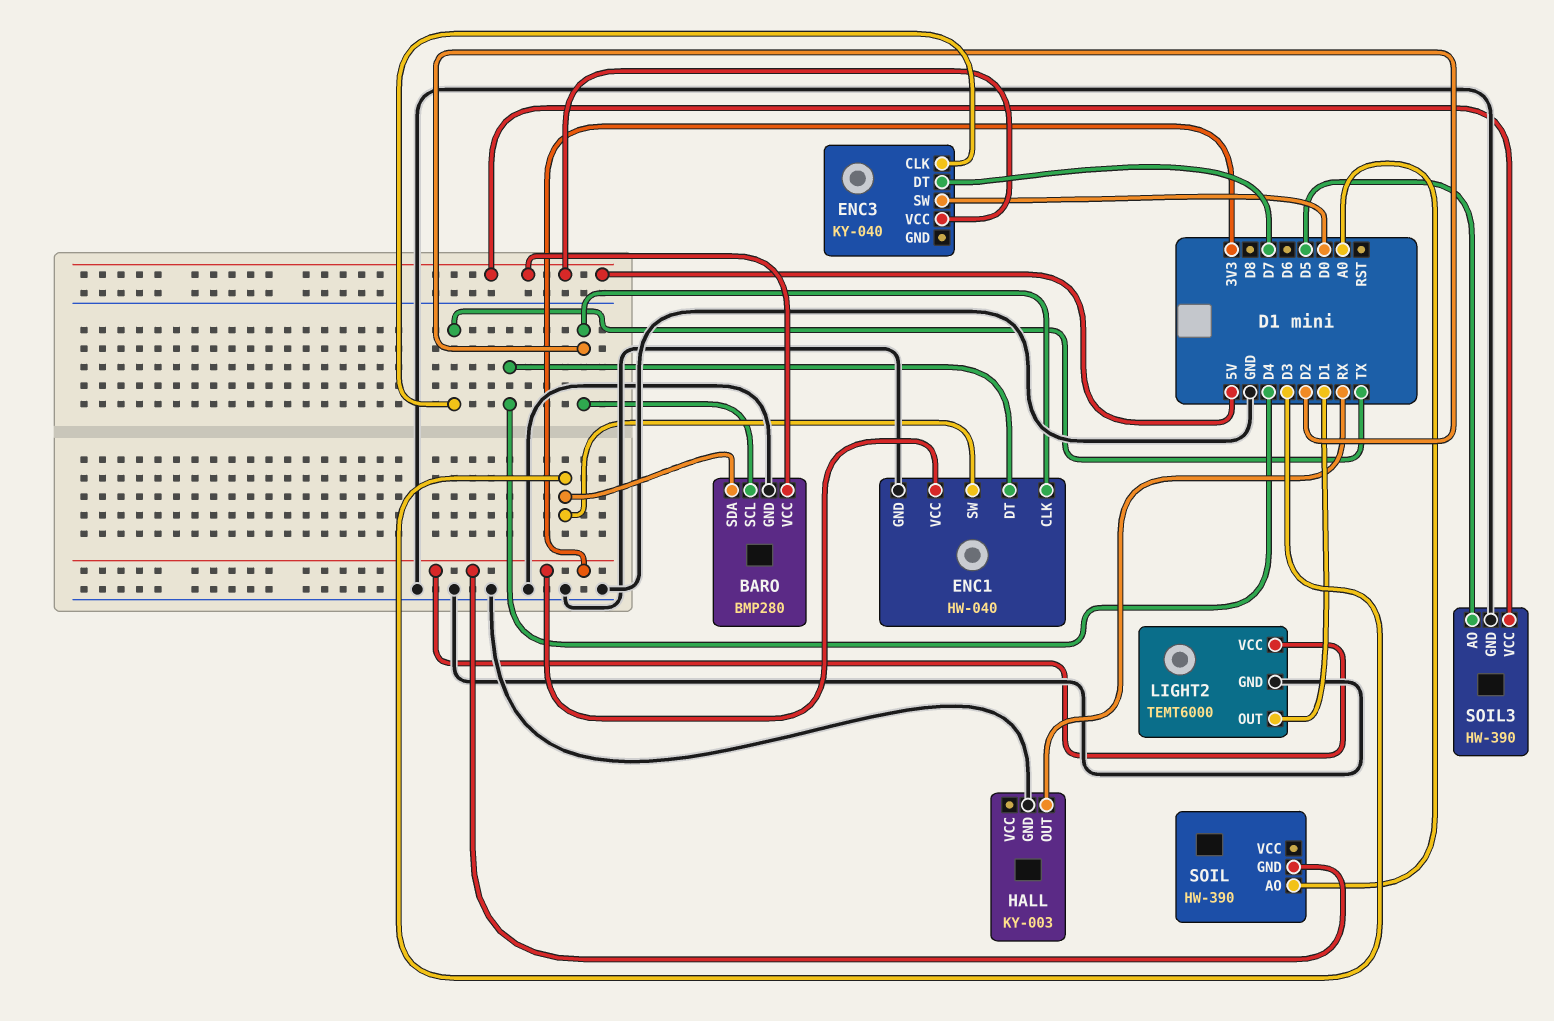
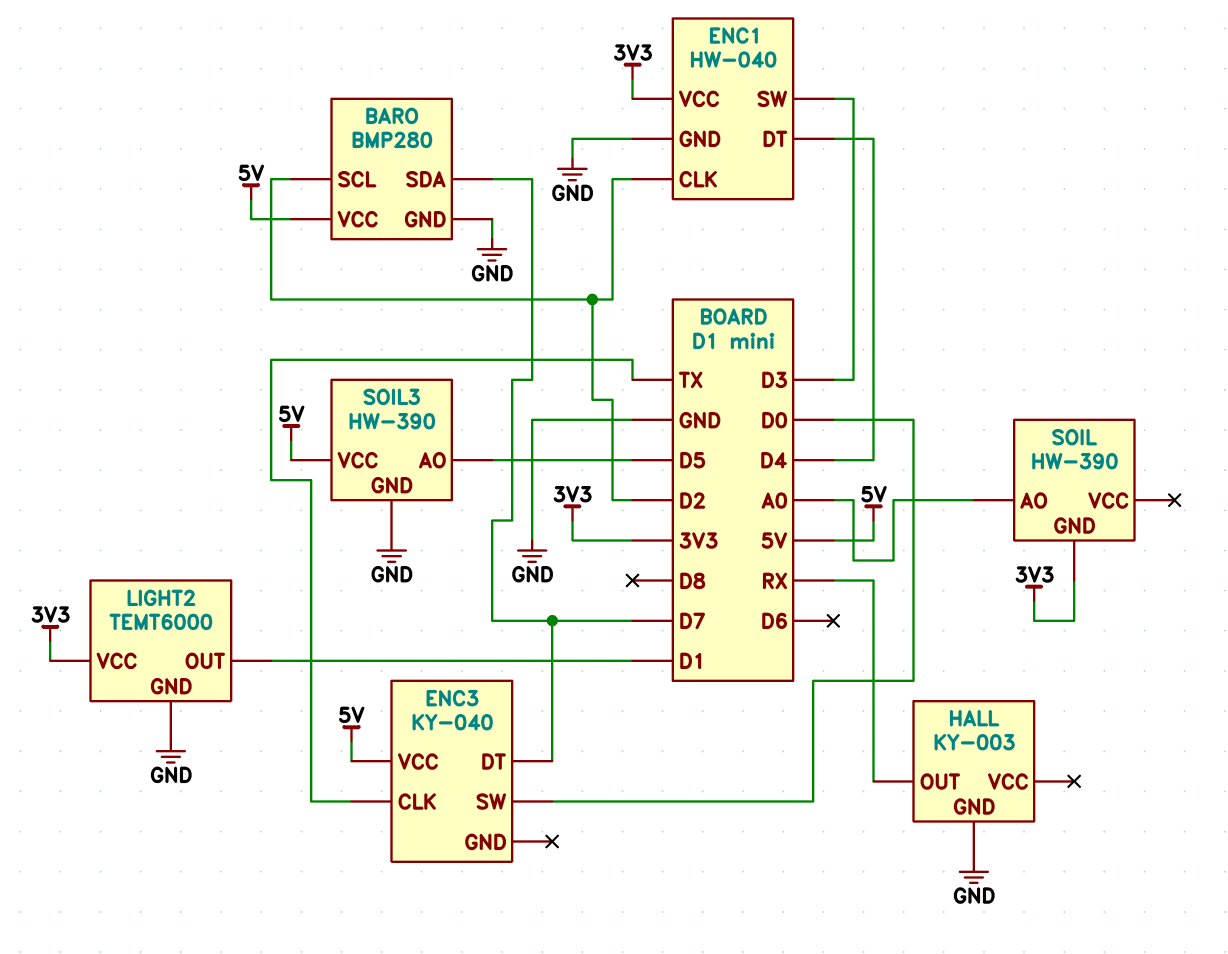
BARO pin SDA: D3 -> D7

